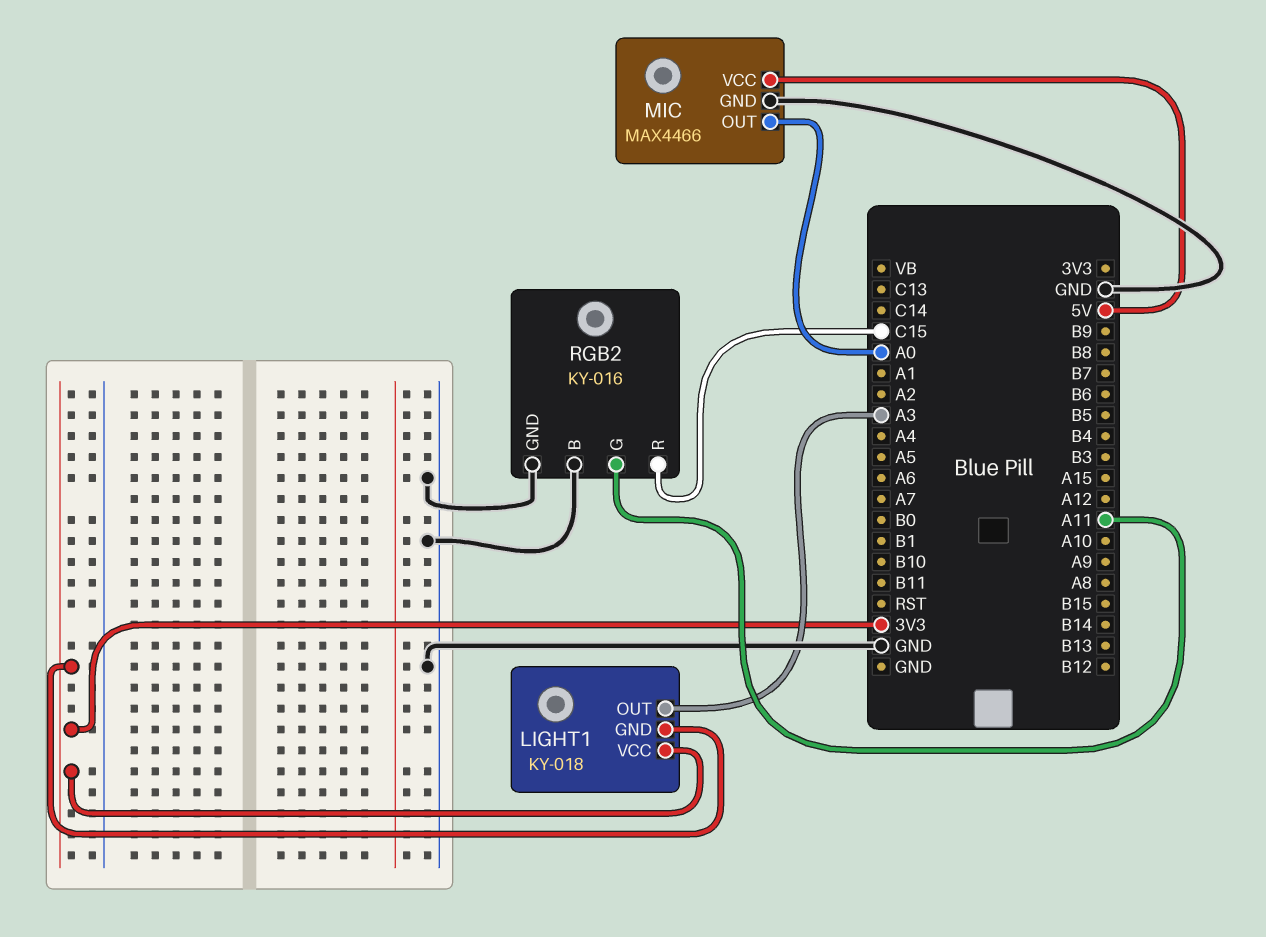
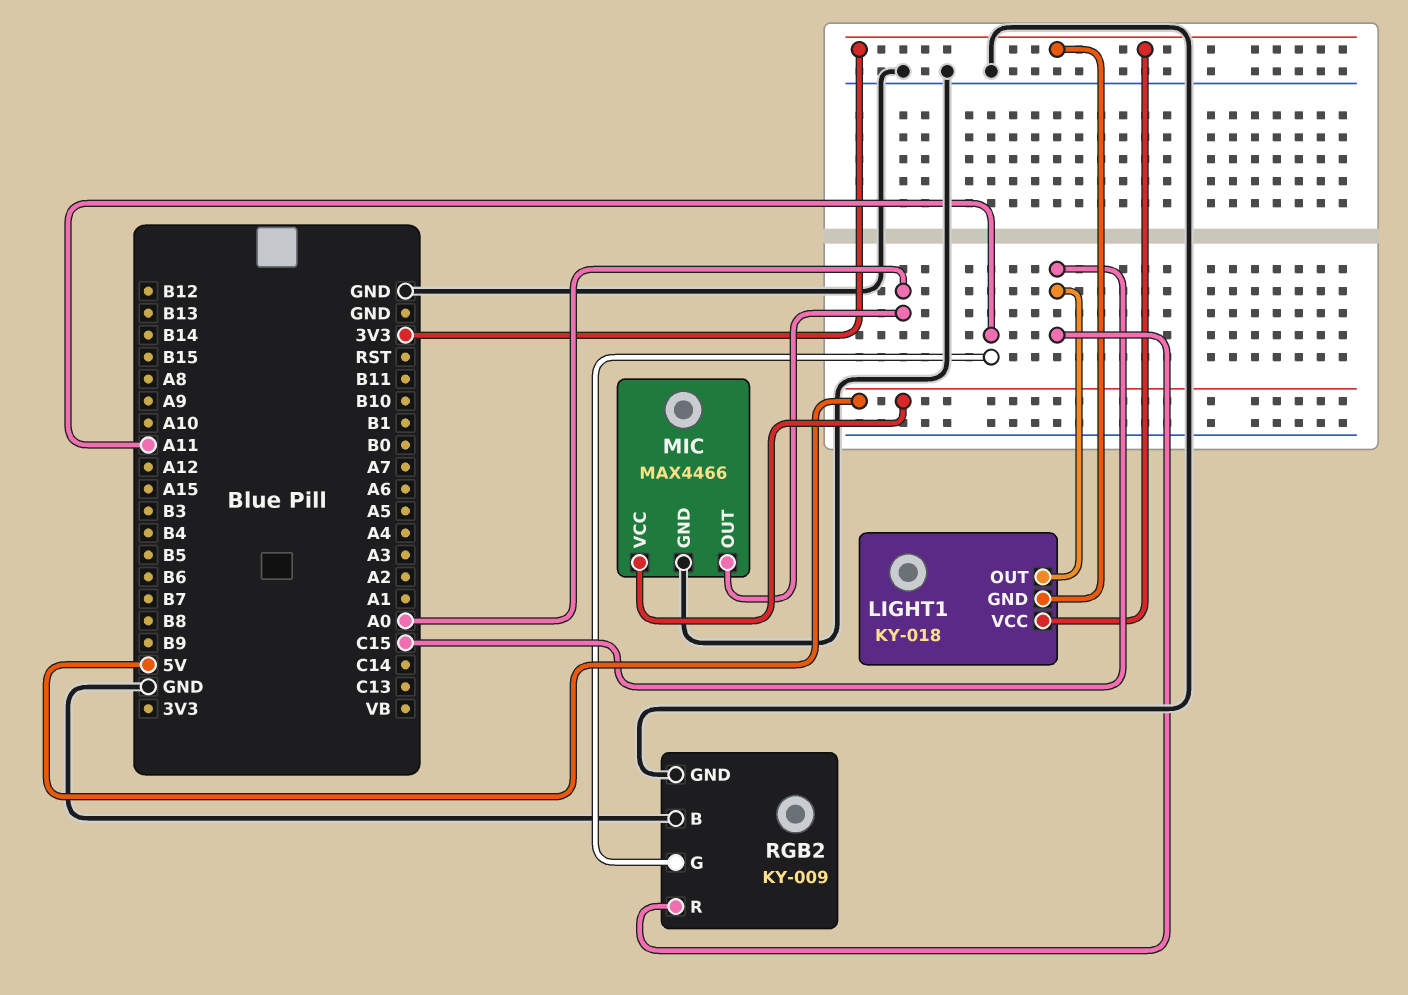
LIGHT1 pin OUT: A3 -> C15
RGB2: KY-016 -> KY-009

